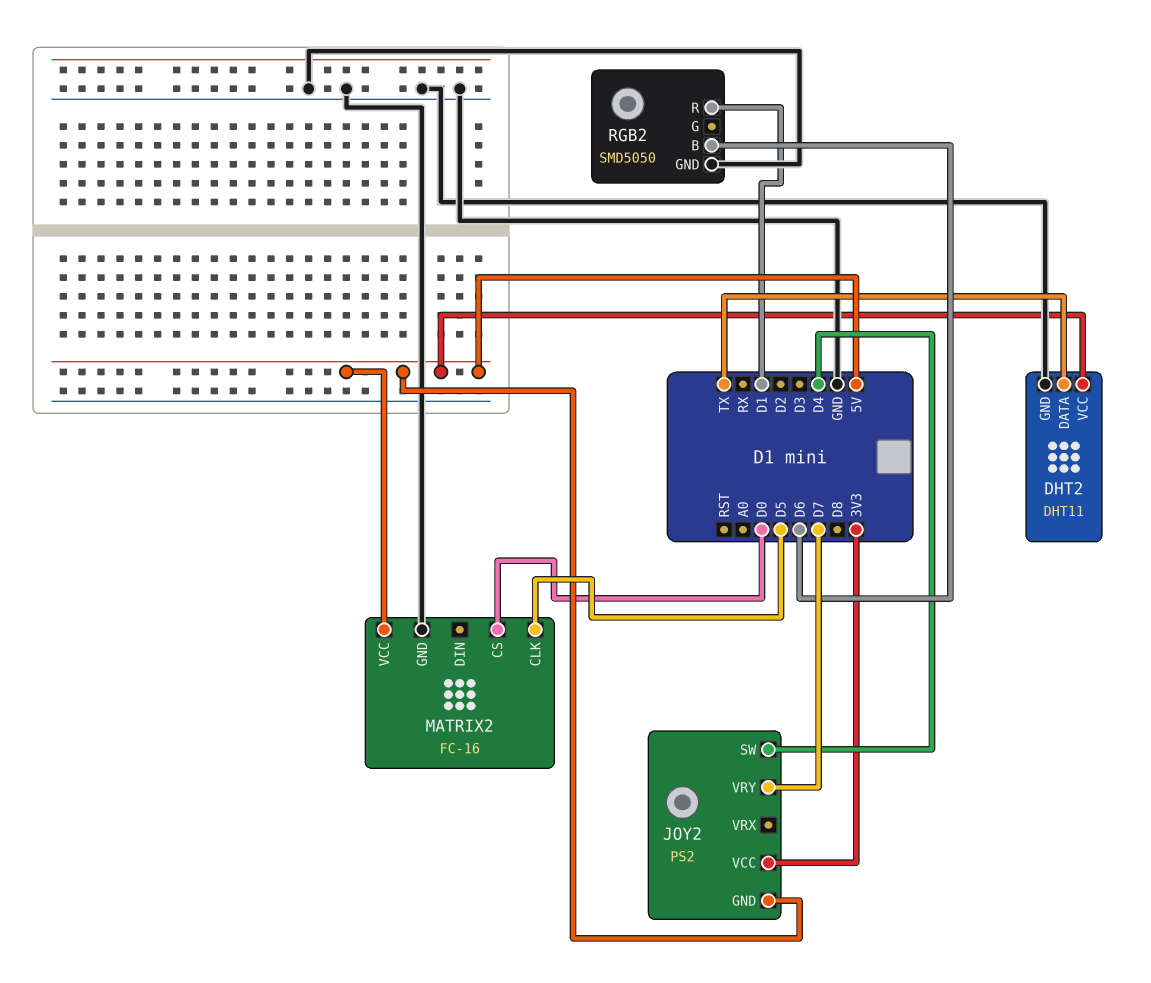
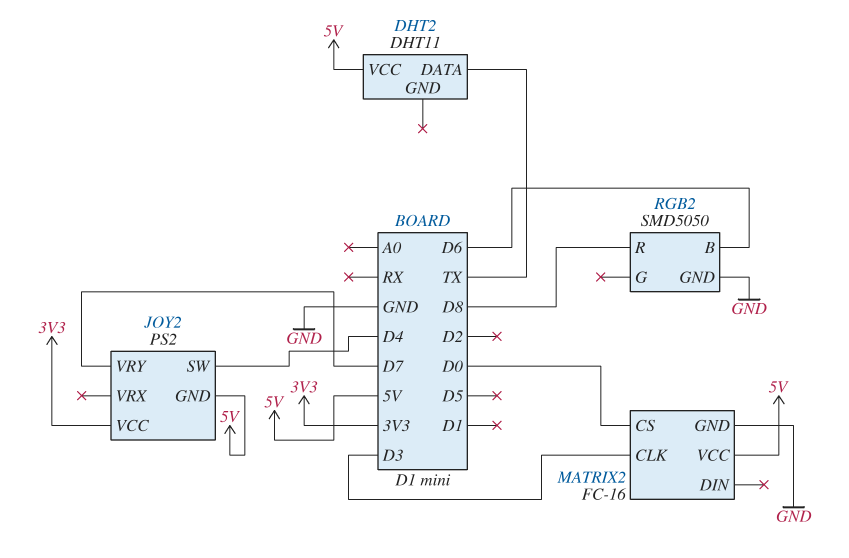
DHT2 pin GND: GND -> none
MATRIX2 pin CLK: D5 -> D3
RGB2 pin R: D1 -> D8

